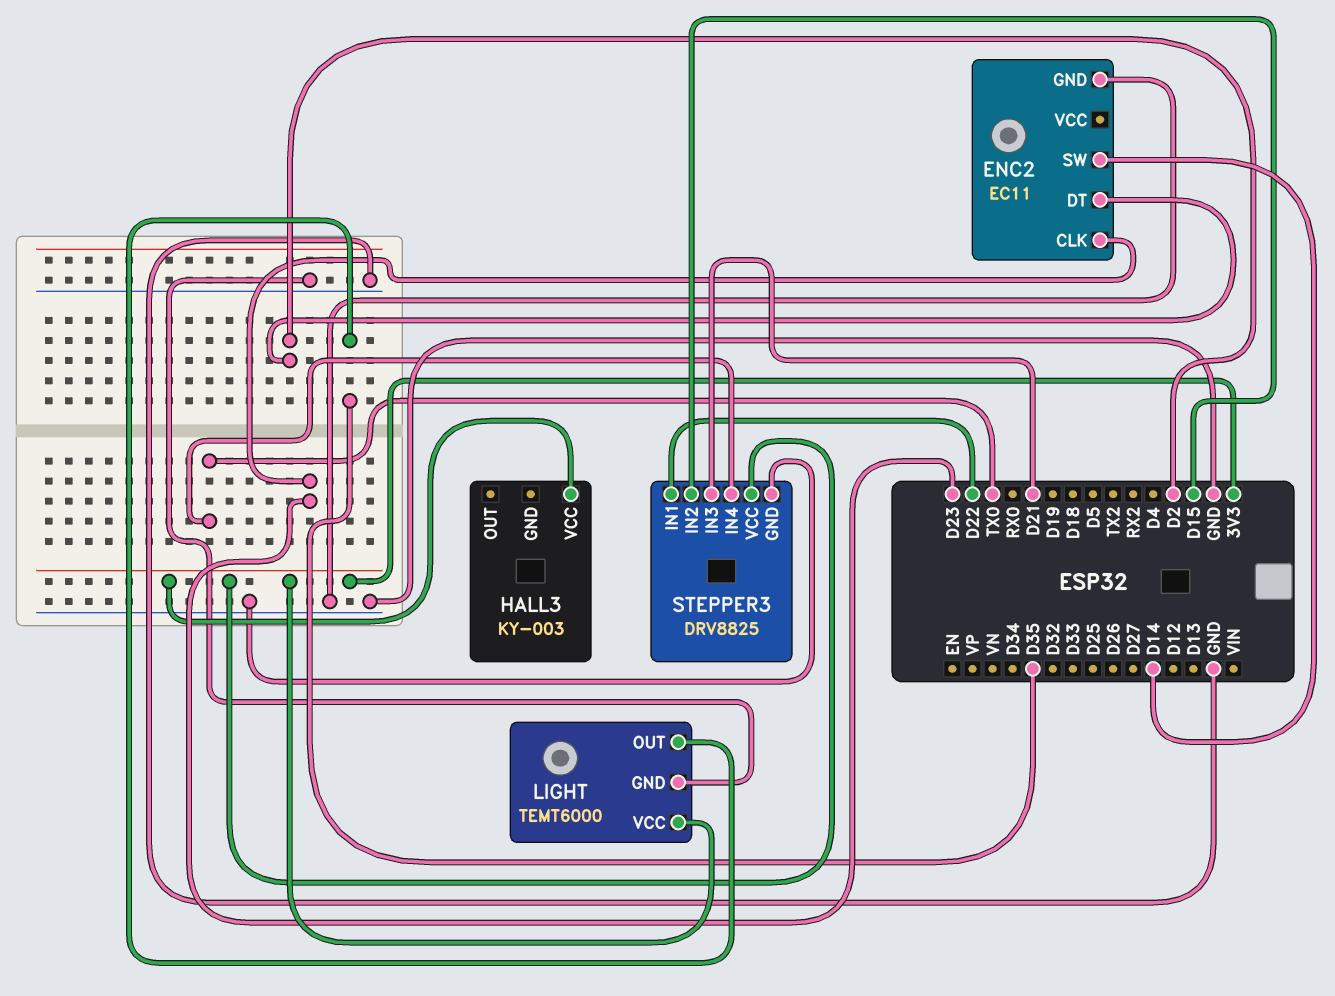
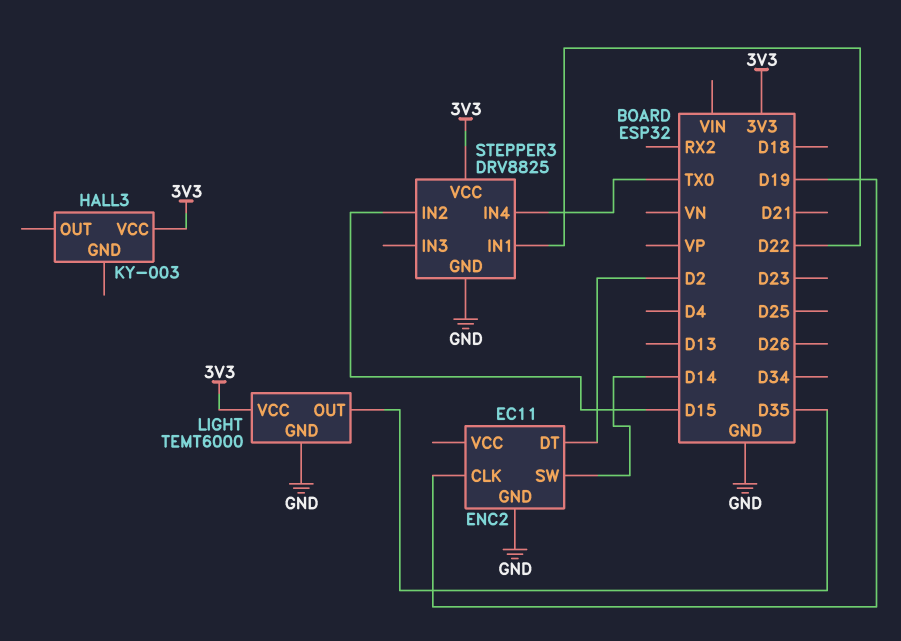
ENC2 pin CLK: D23 -> D19
STEPPER3 pin IN3: D21 -> none

